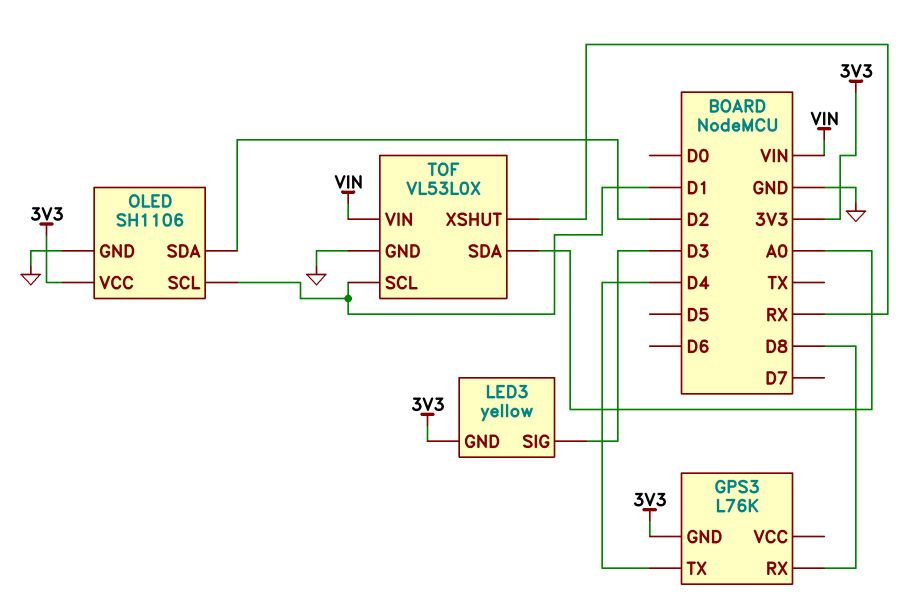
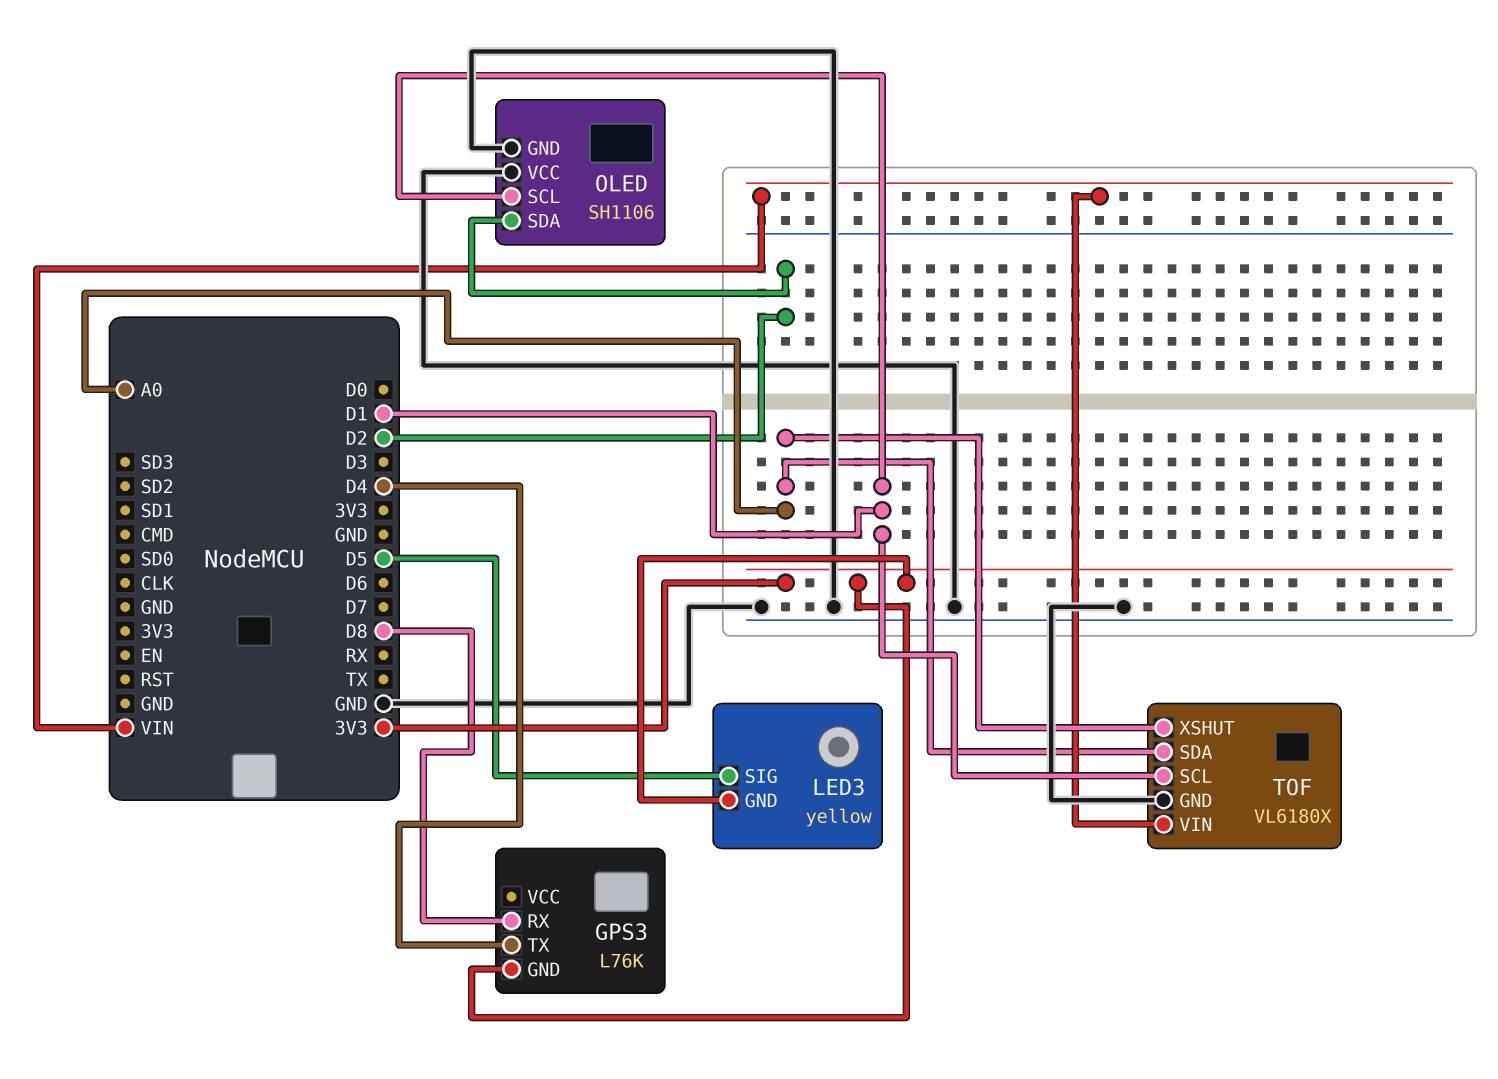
LED3 pin SIG: D3 -> D5
OLED pin VCC: 3V3 -> GND
TOF: VL53L0X -> VL6180X
TOF pin XSHUT: RX -> A0

